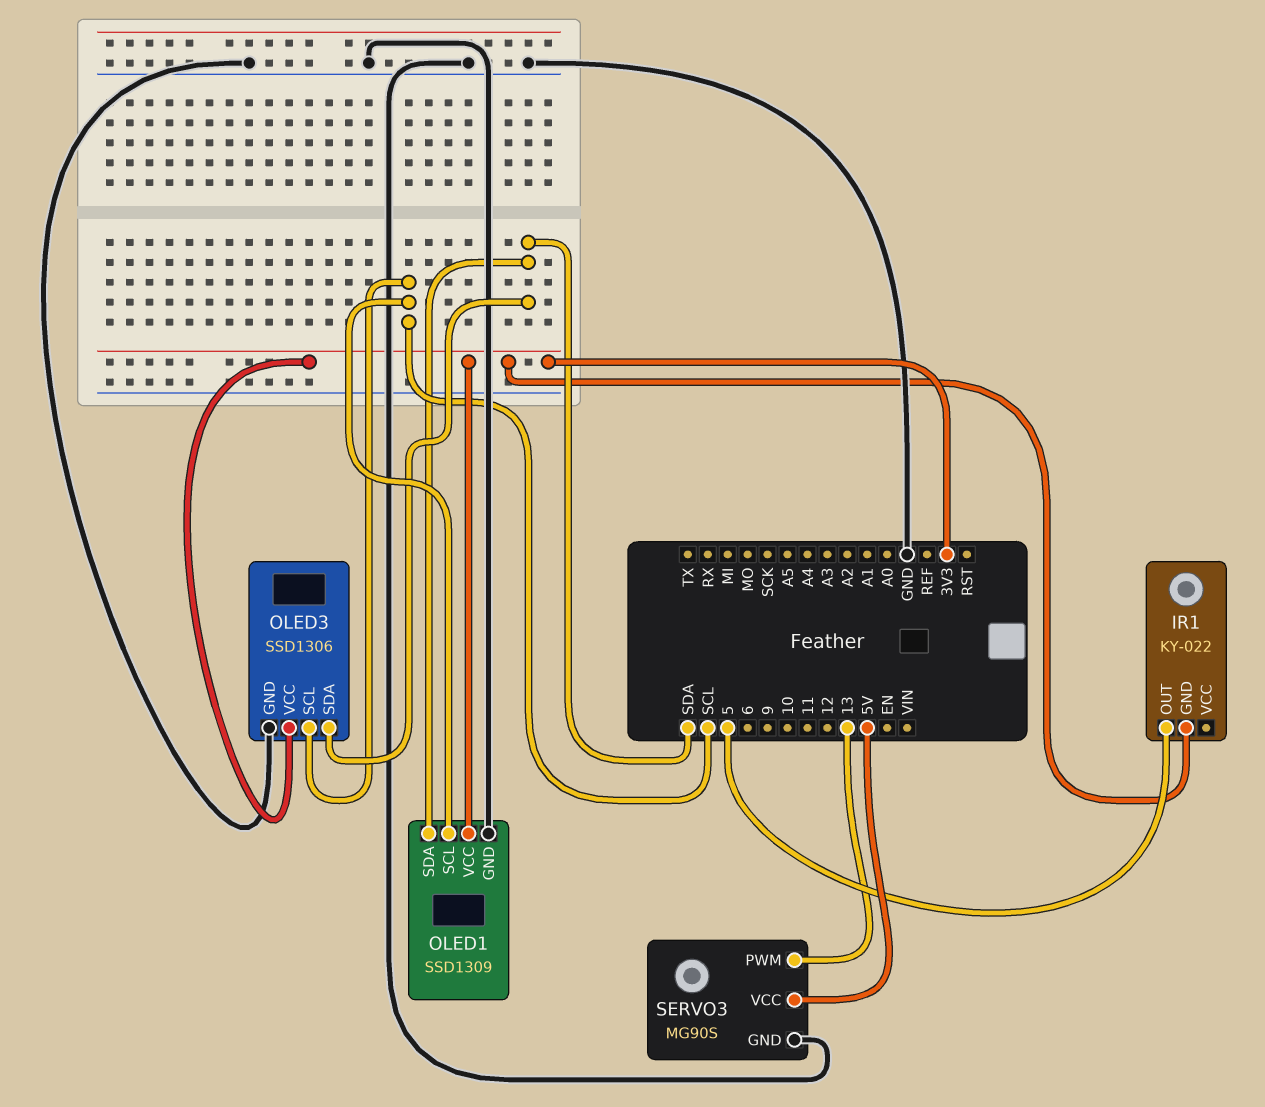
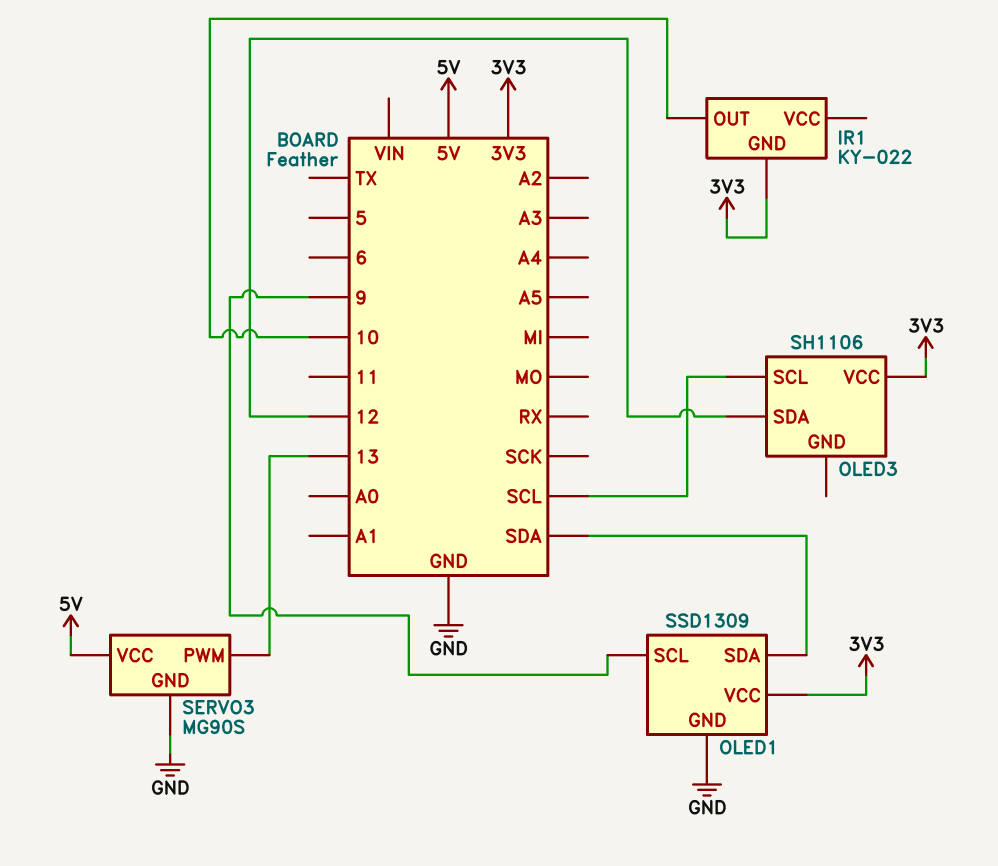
IR1 pin OUT: 5 -> 10
OLED1 pin SCL: SCL -> 9
OLED3: SSD1306 -> SH1106
OLED3 pin GND: GND -> none
OLED3 pin SDA: SDA -> 12

